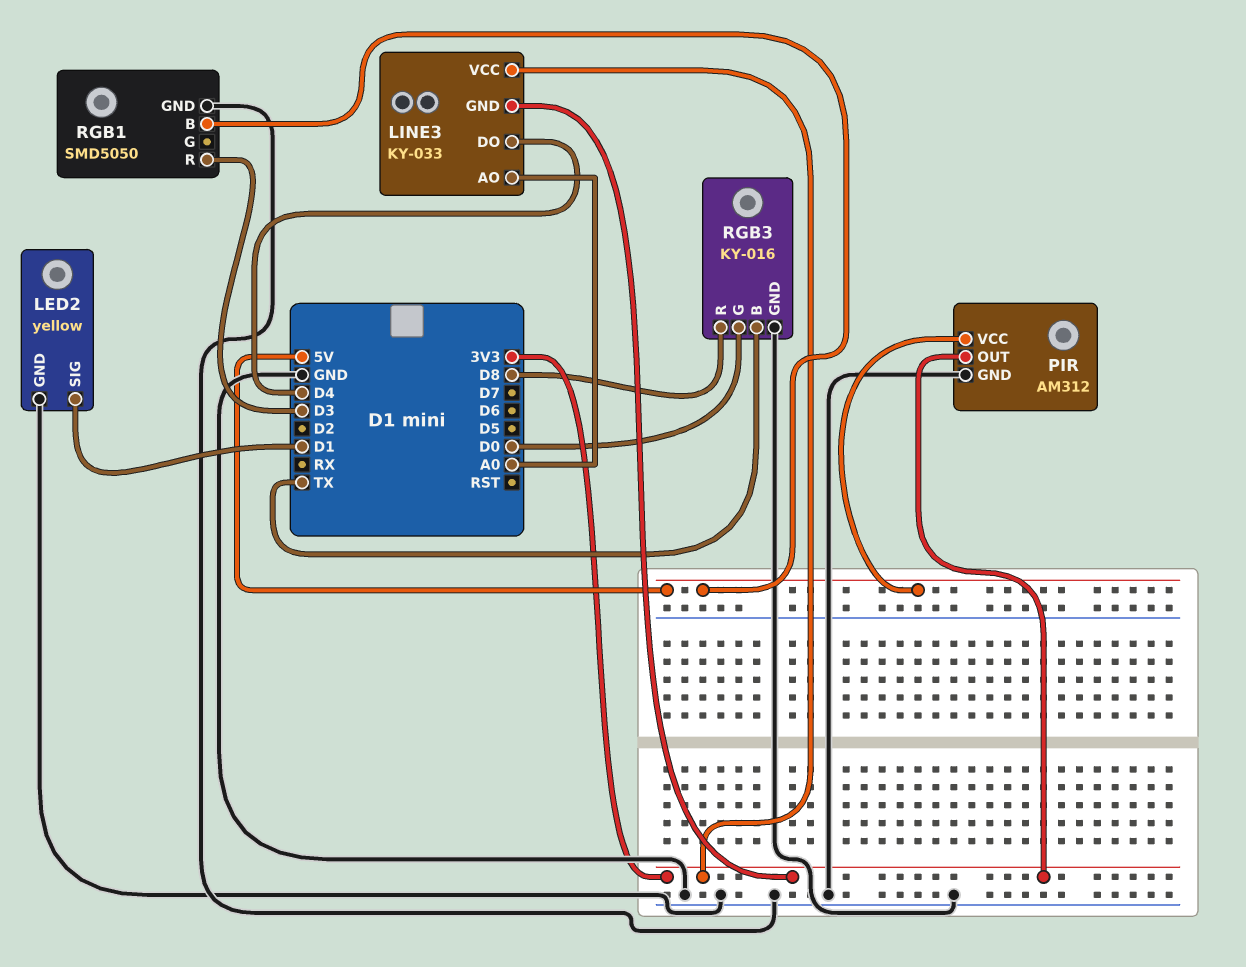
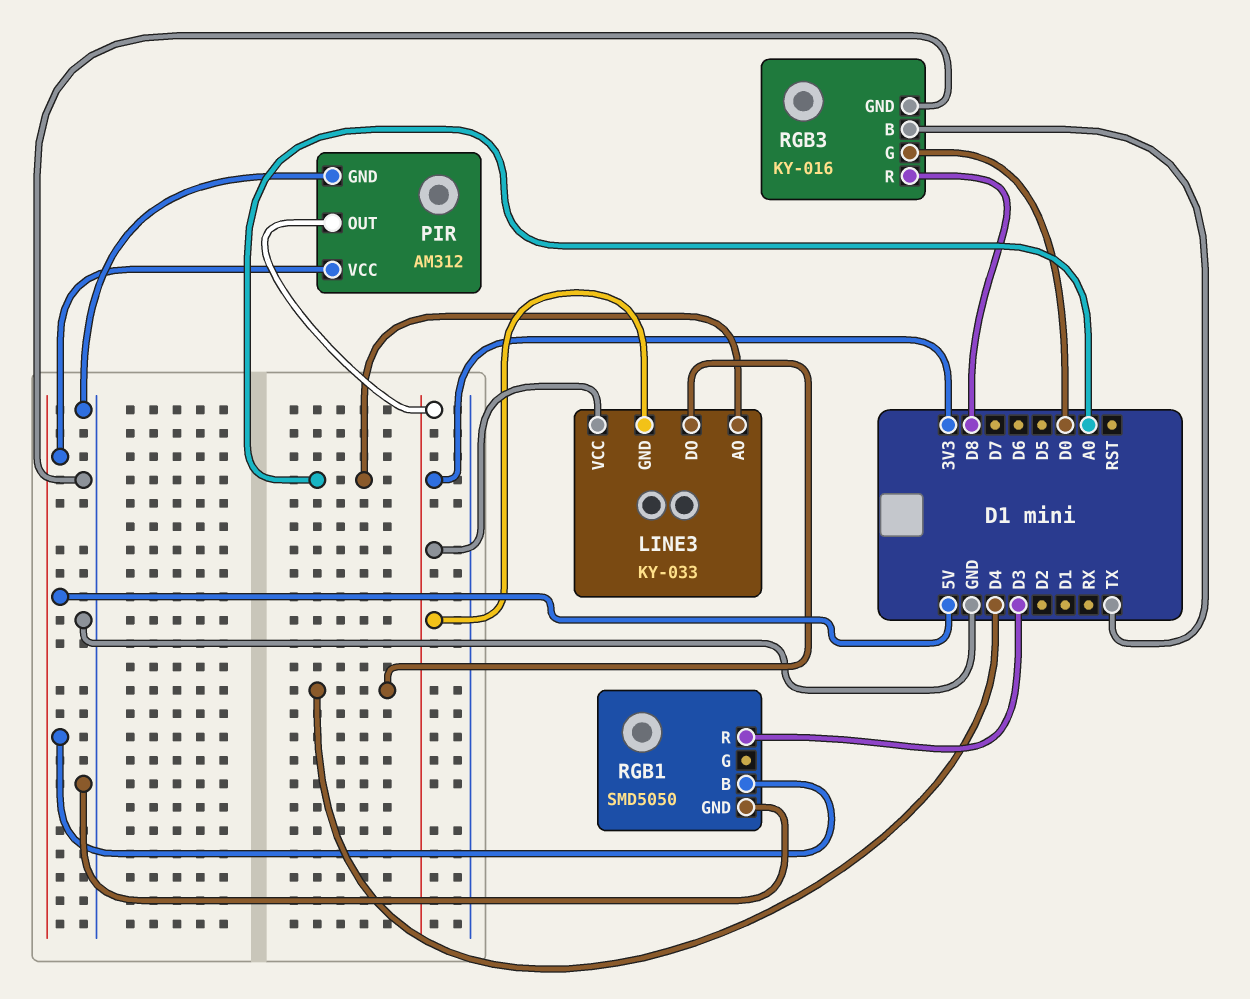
LED2: yellow -> none
LED2 pin GND: GND -> none
LED2 pin SIG: D1 -> none

